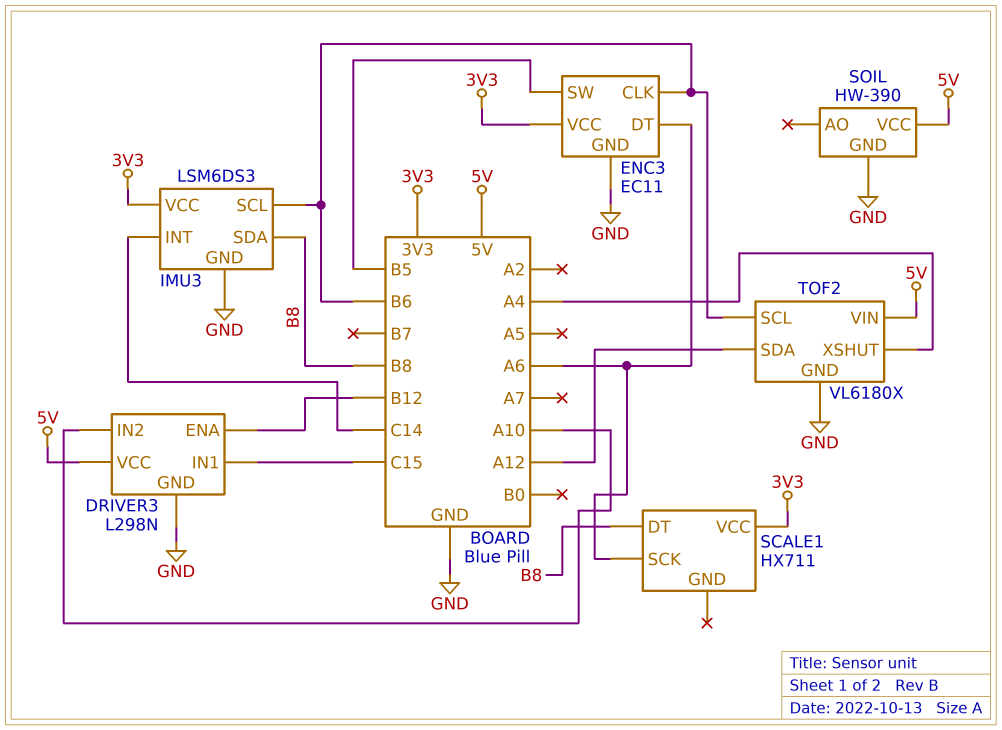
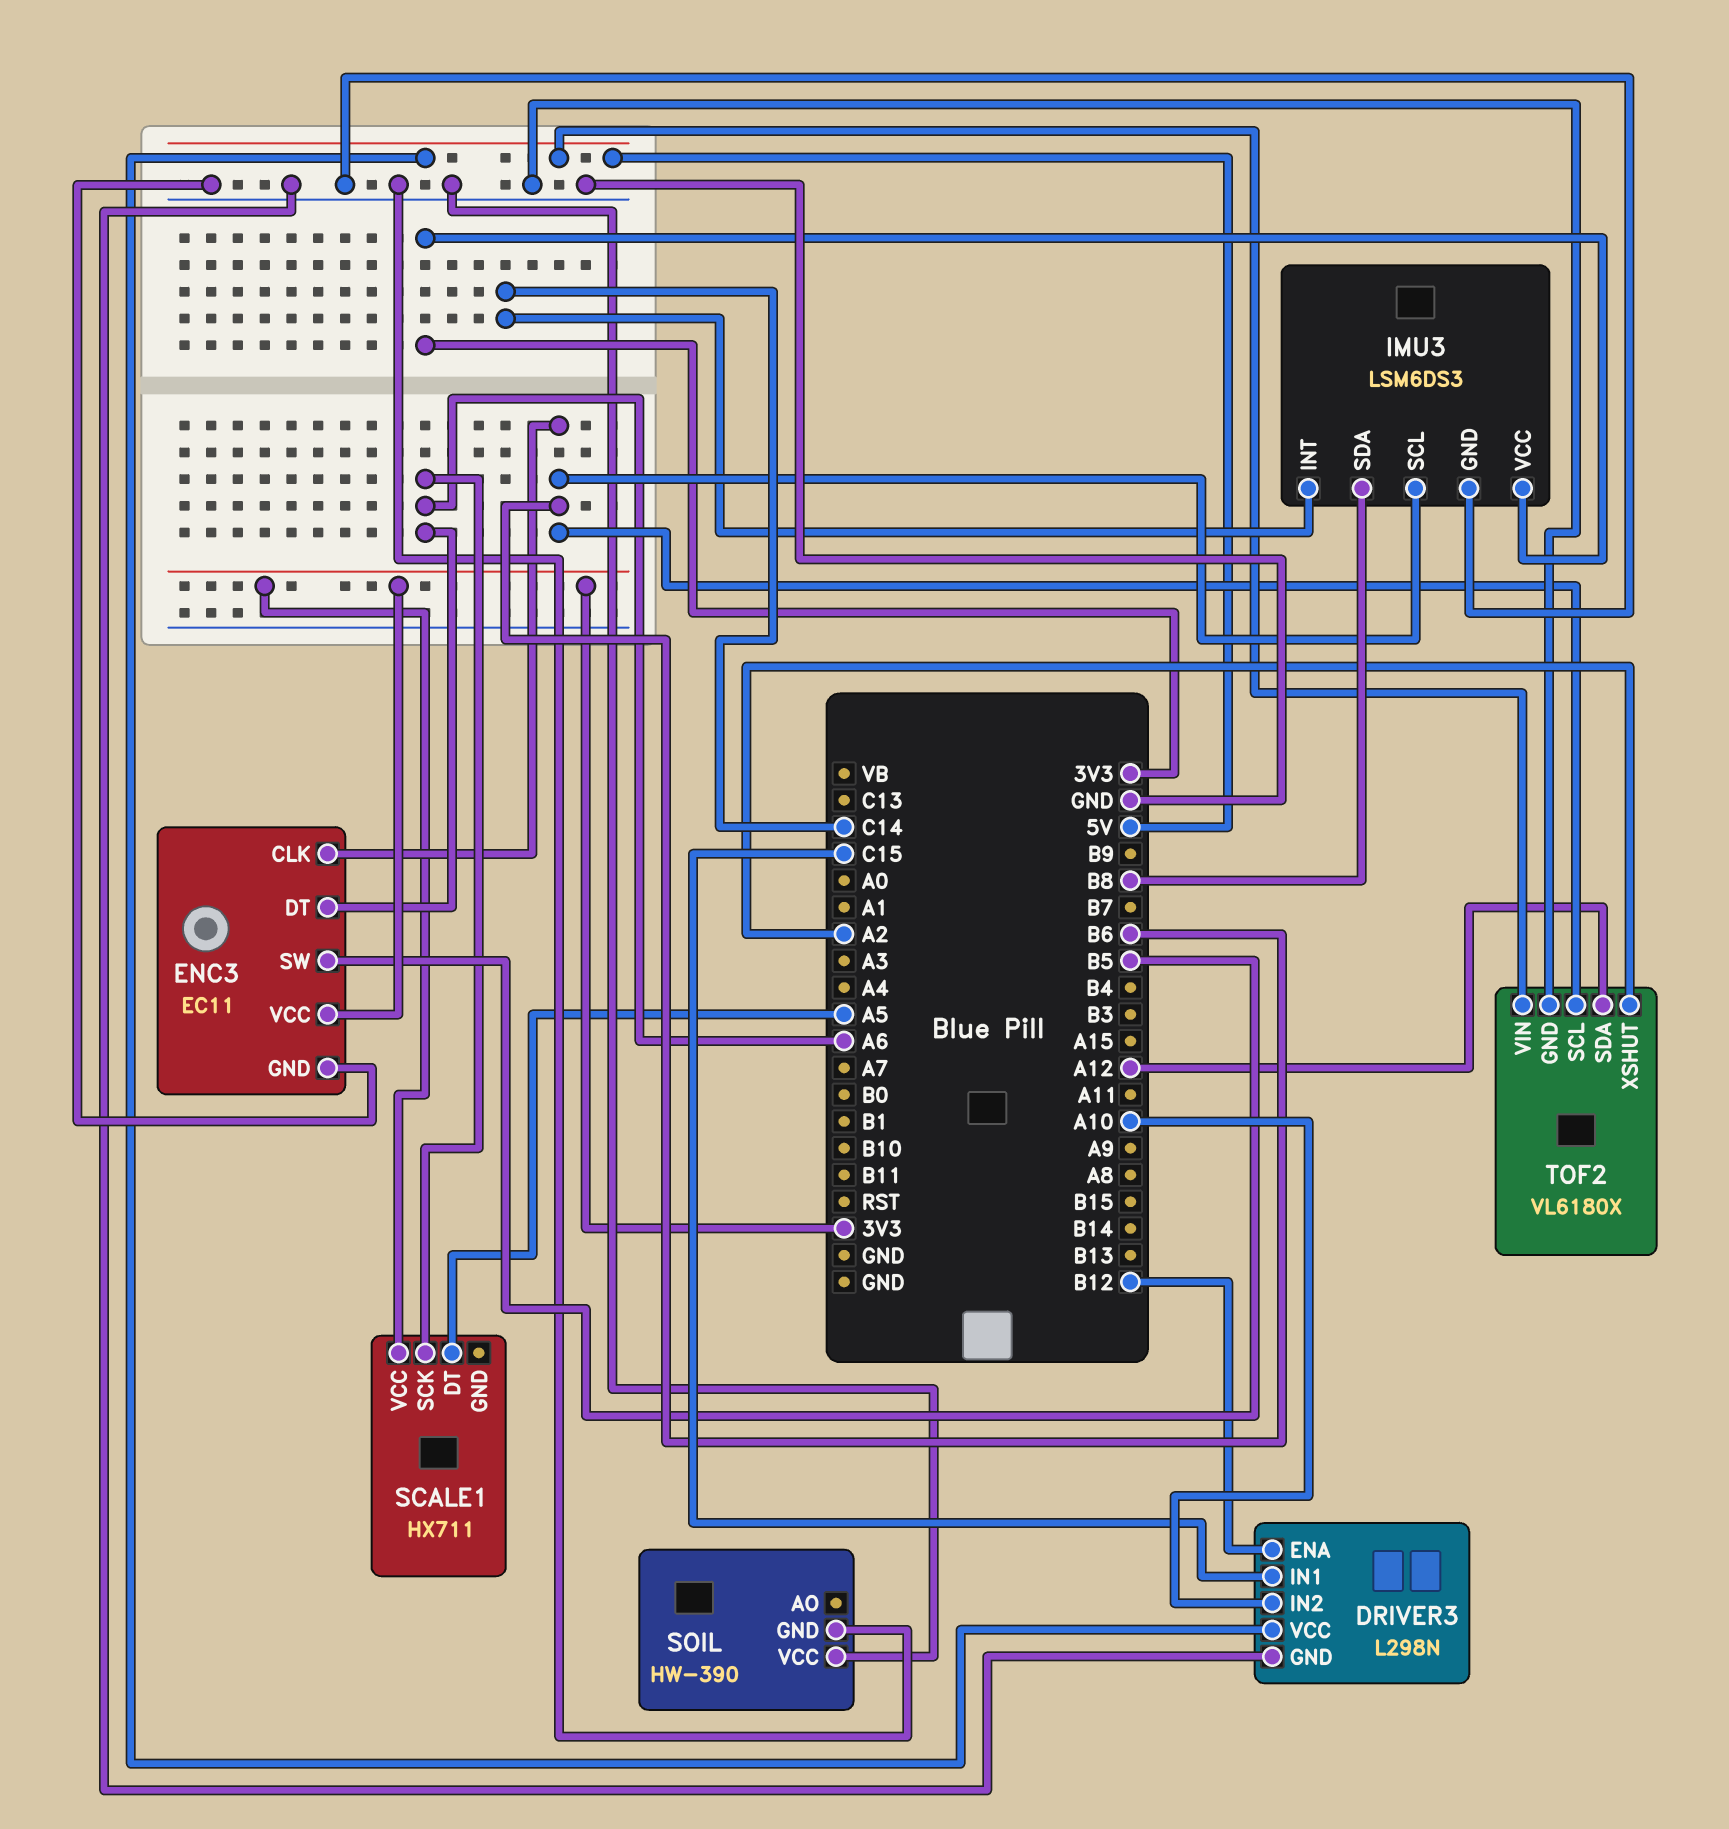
SCALE1 pin DT: B8 -> A5
SOIL pin VCC: 5V -> GND
TOF2 pin XSHUT: A4 -> A2

